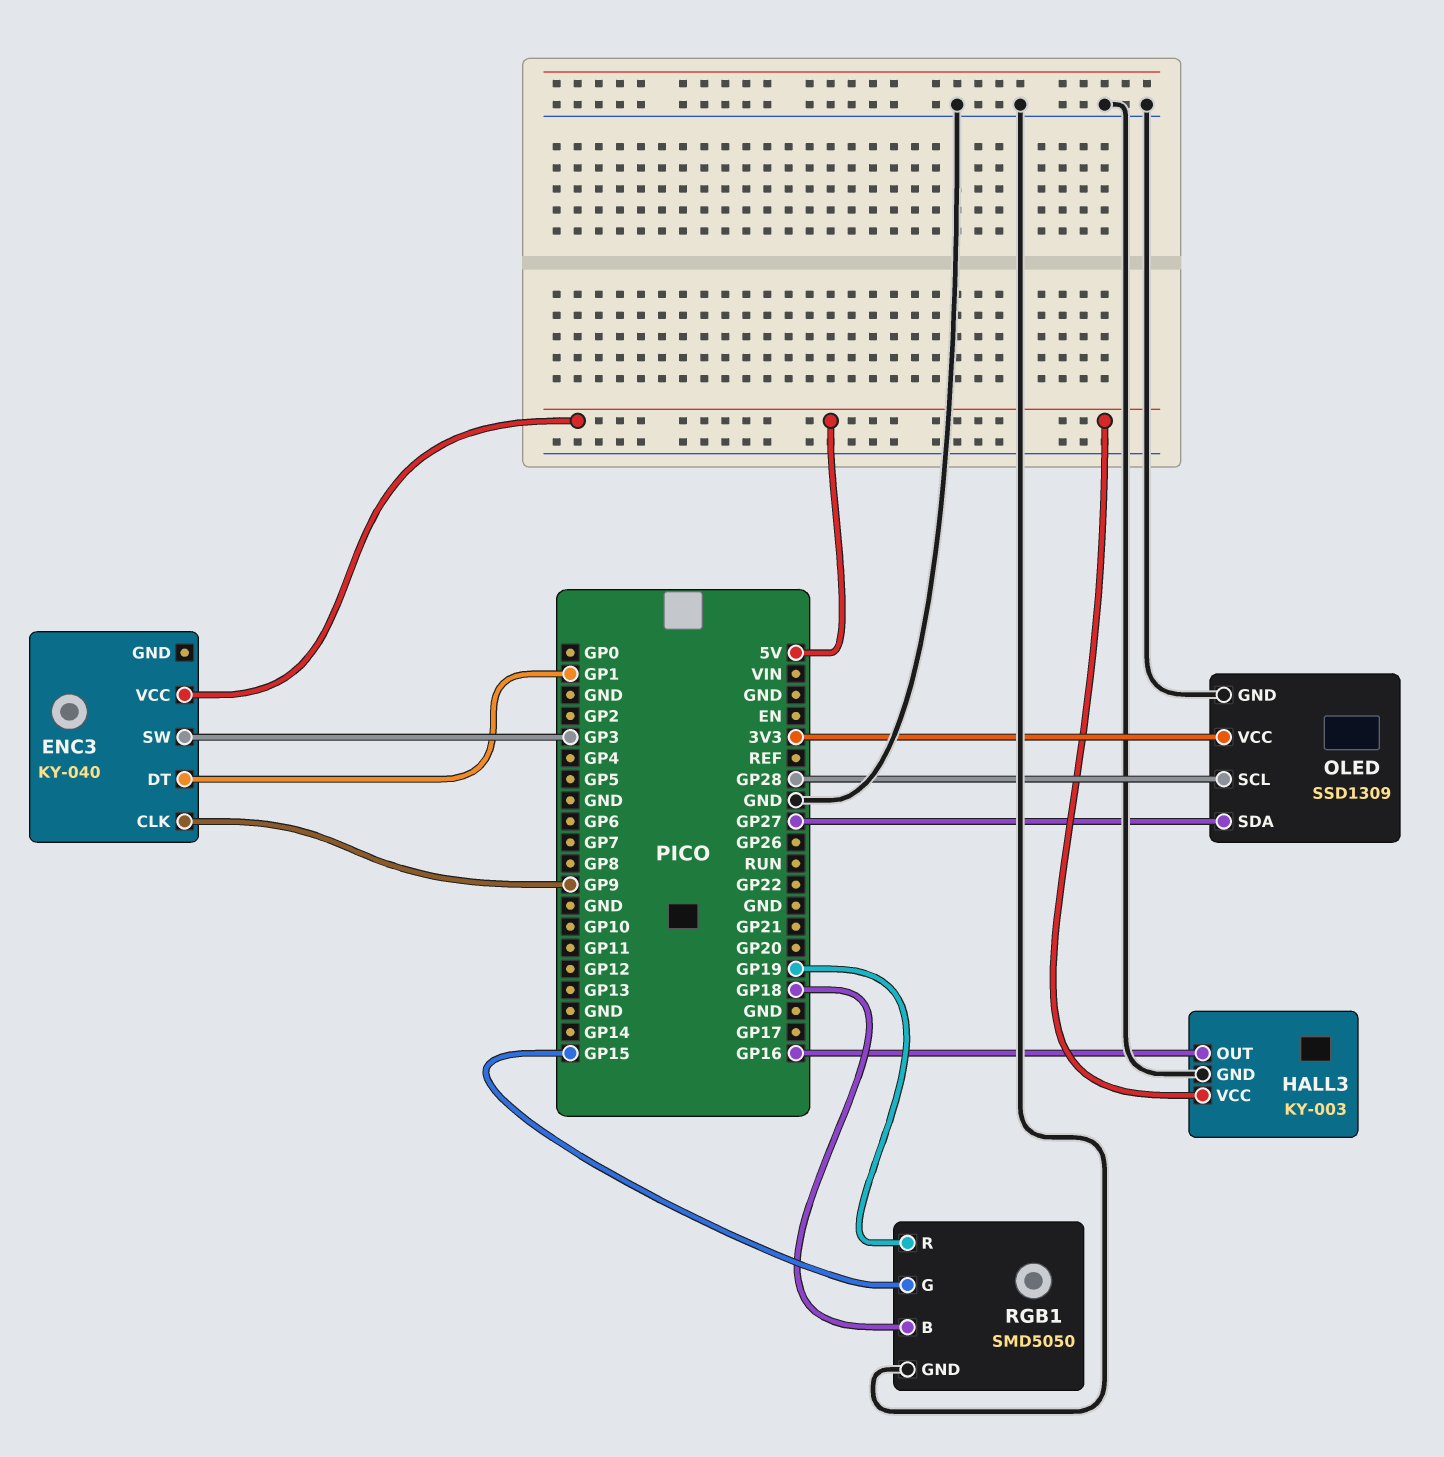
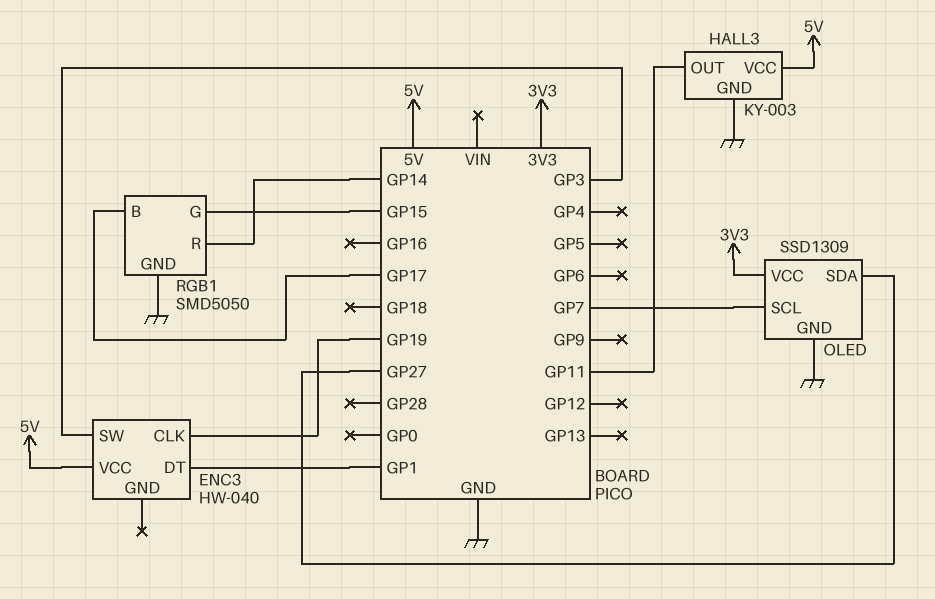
ENC3: KY-040 -> HW-040
ENC3 pin CLK: GP9 -> GP19
HALL3 pin OUT: GP16 -> GP11
OLED pin SCL: GP28 -> GP7
RGB1 pin B: GP18 -> GP17
RGB1 pin R: GP19 -> GP14

